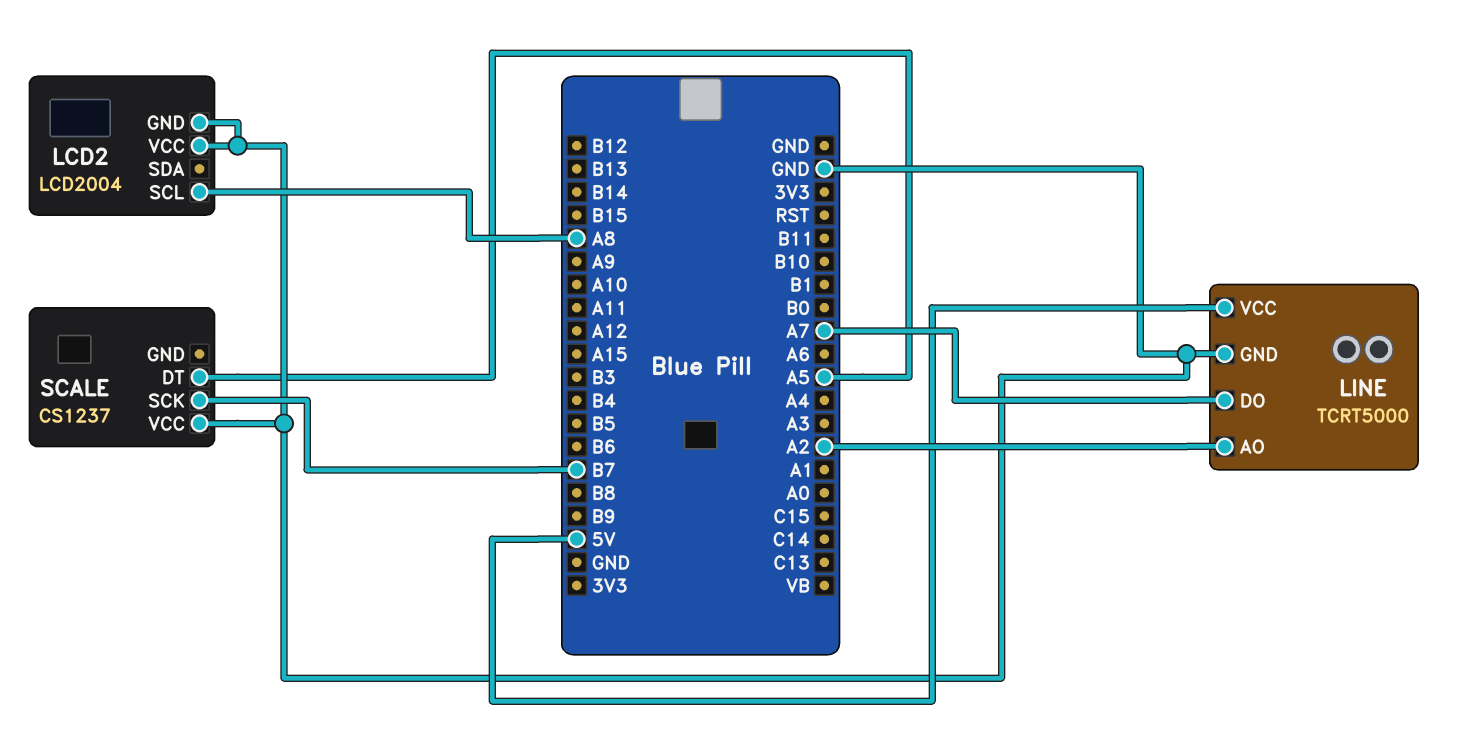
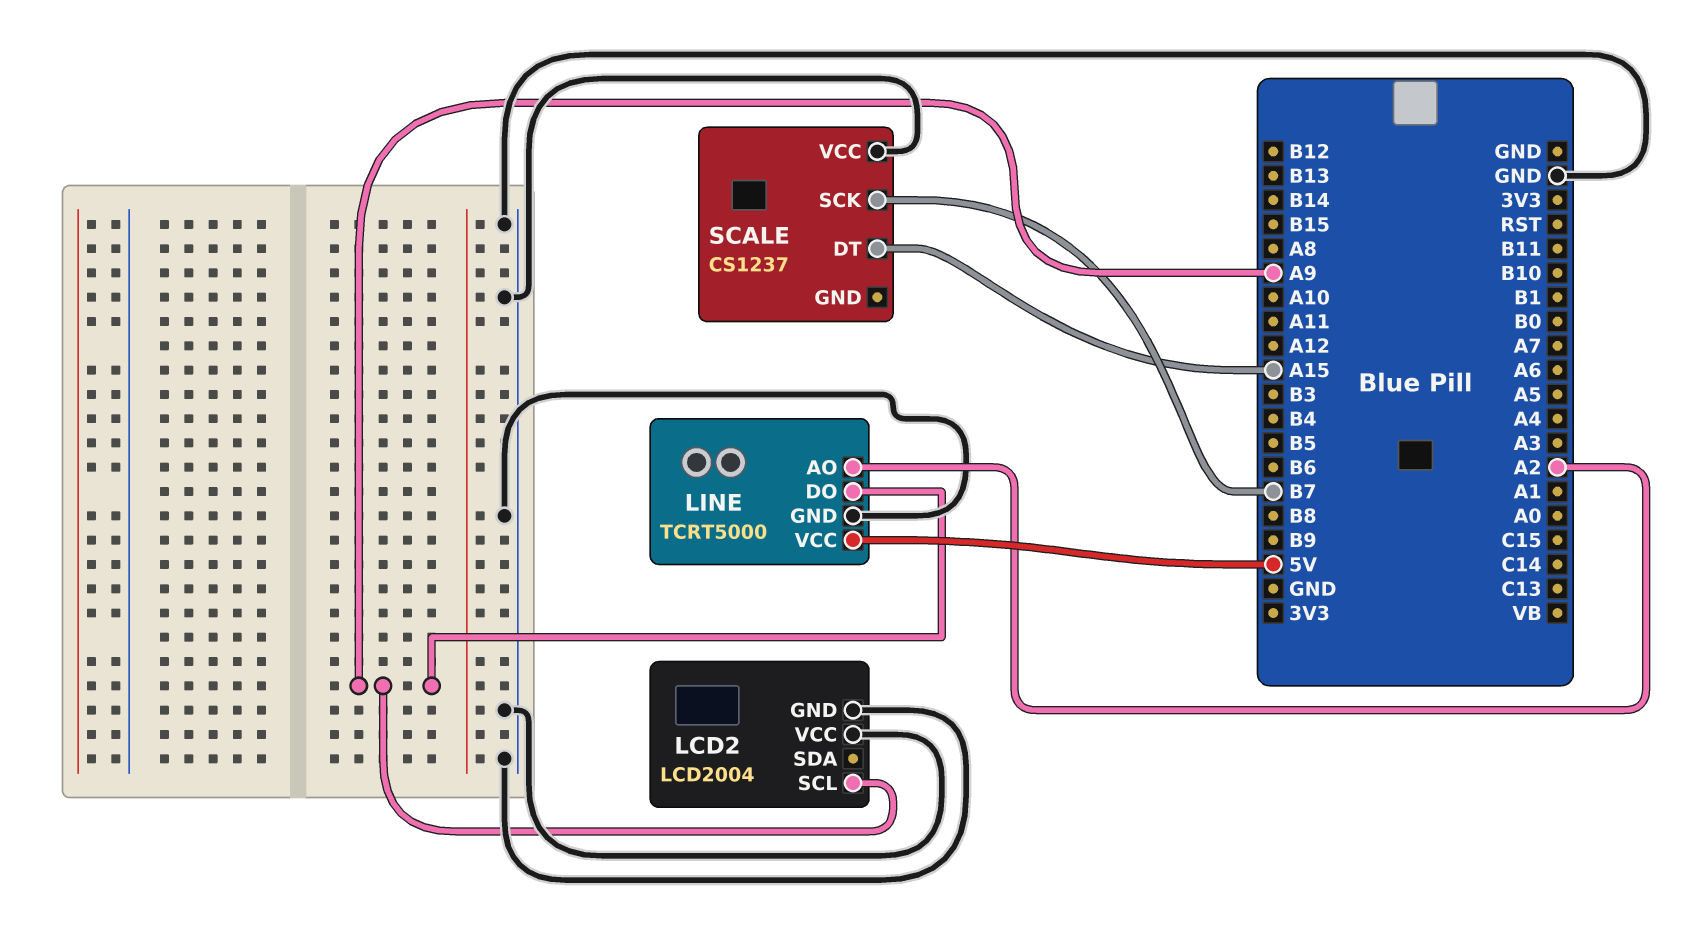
LCD2 pin SCL: A8 -> A9
LINE pin DO: A7 -> A9
SCALE pin DT: A5 -> A15

